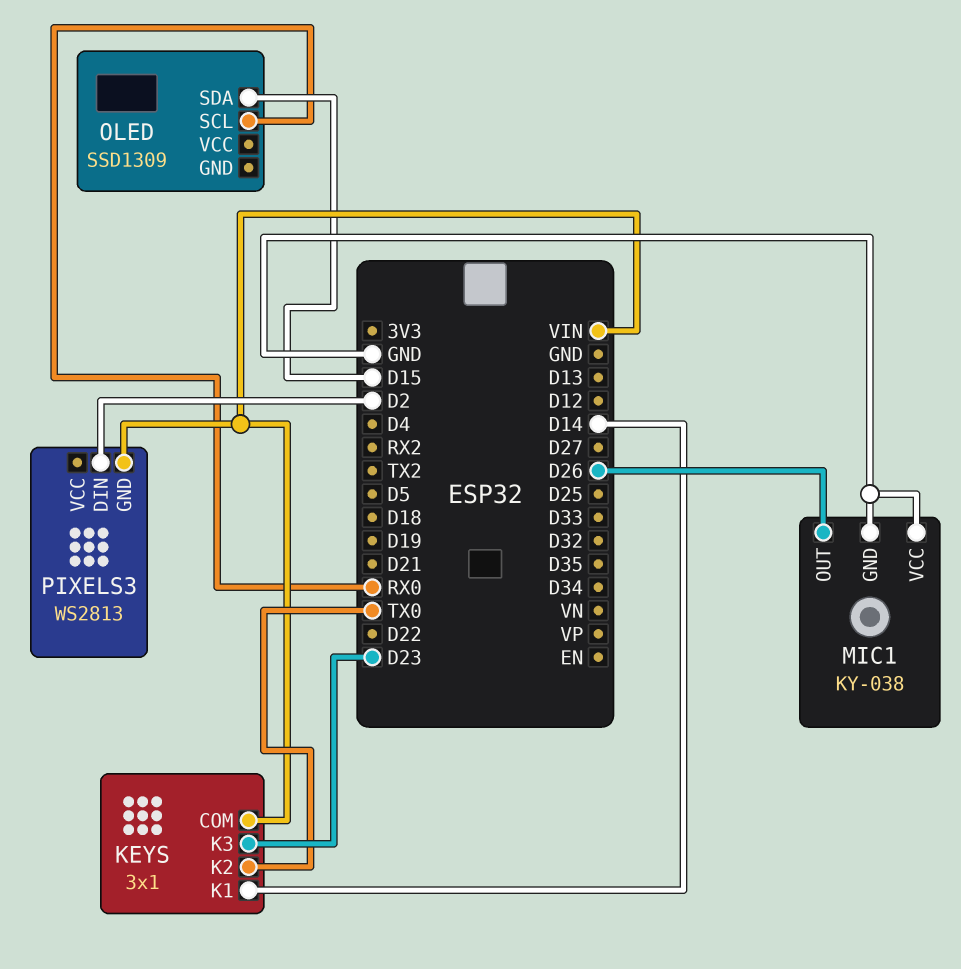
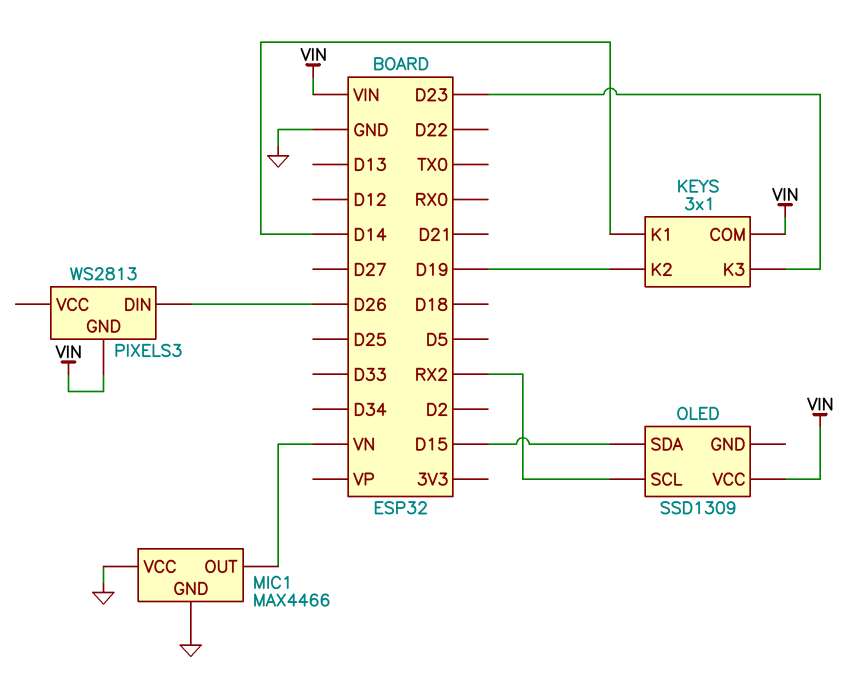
KEYS pin K2: TX0 -> D19
MIC1: KY-038 -> MAX4466
MIC1 pin OUT: D26 -> VN
OLED pin SCL: RX0 -> RX2
OLED pin VCC: none -> VIN
PIXELS3 pin DIN: D2 -> D26

